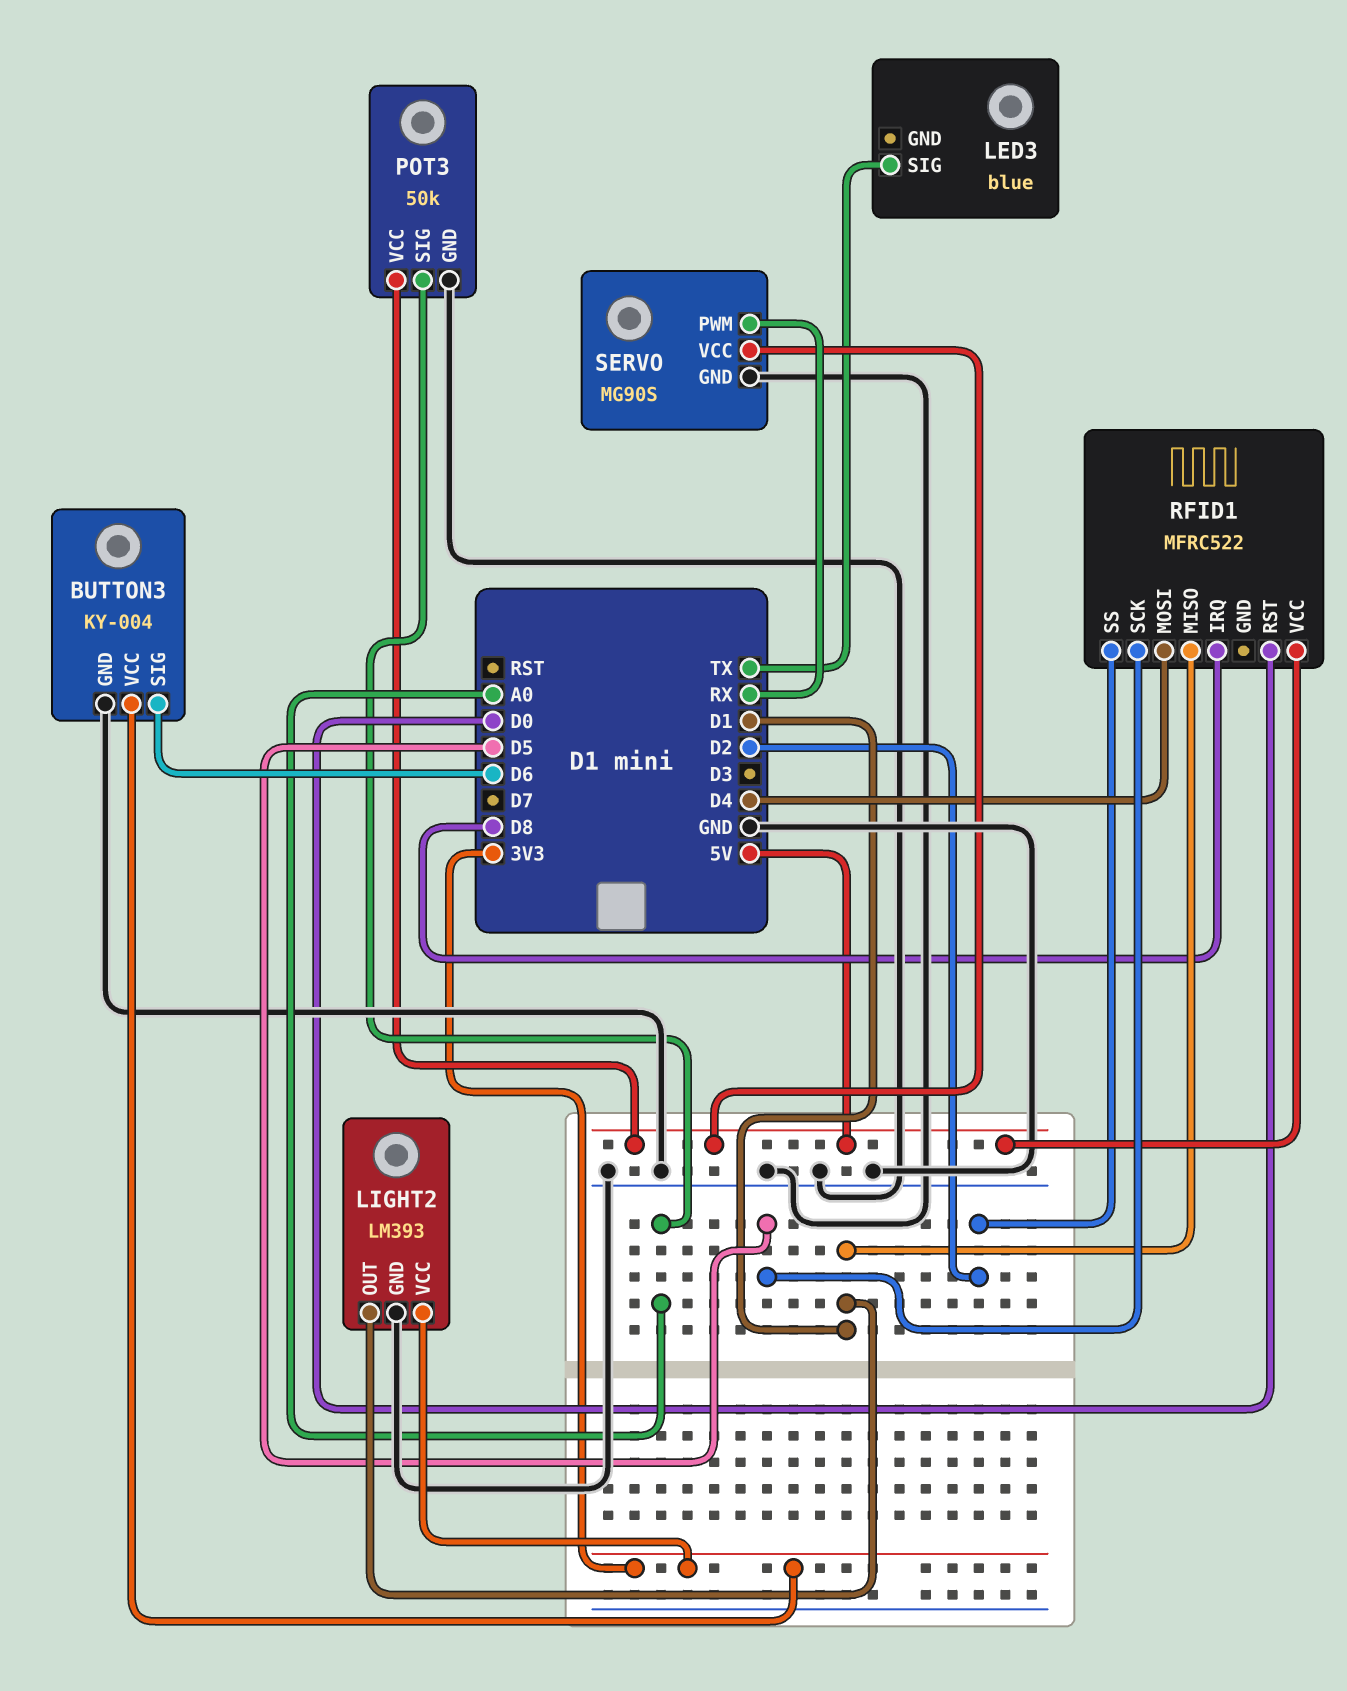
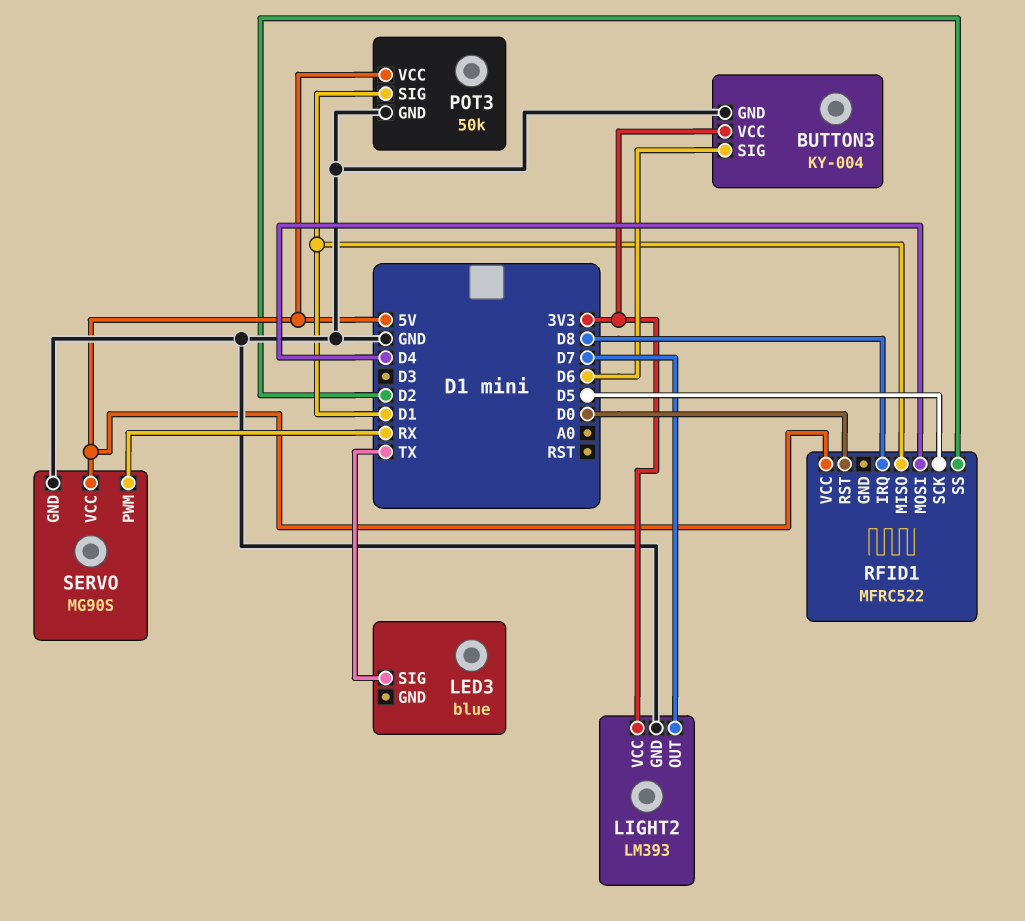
LIGHT2 pin OUT: D1 -> D7
POT3 pin SIG: A0 -> D1

